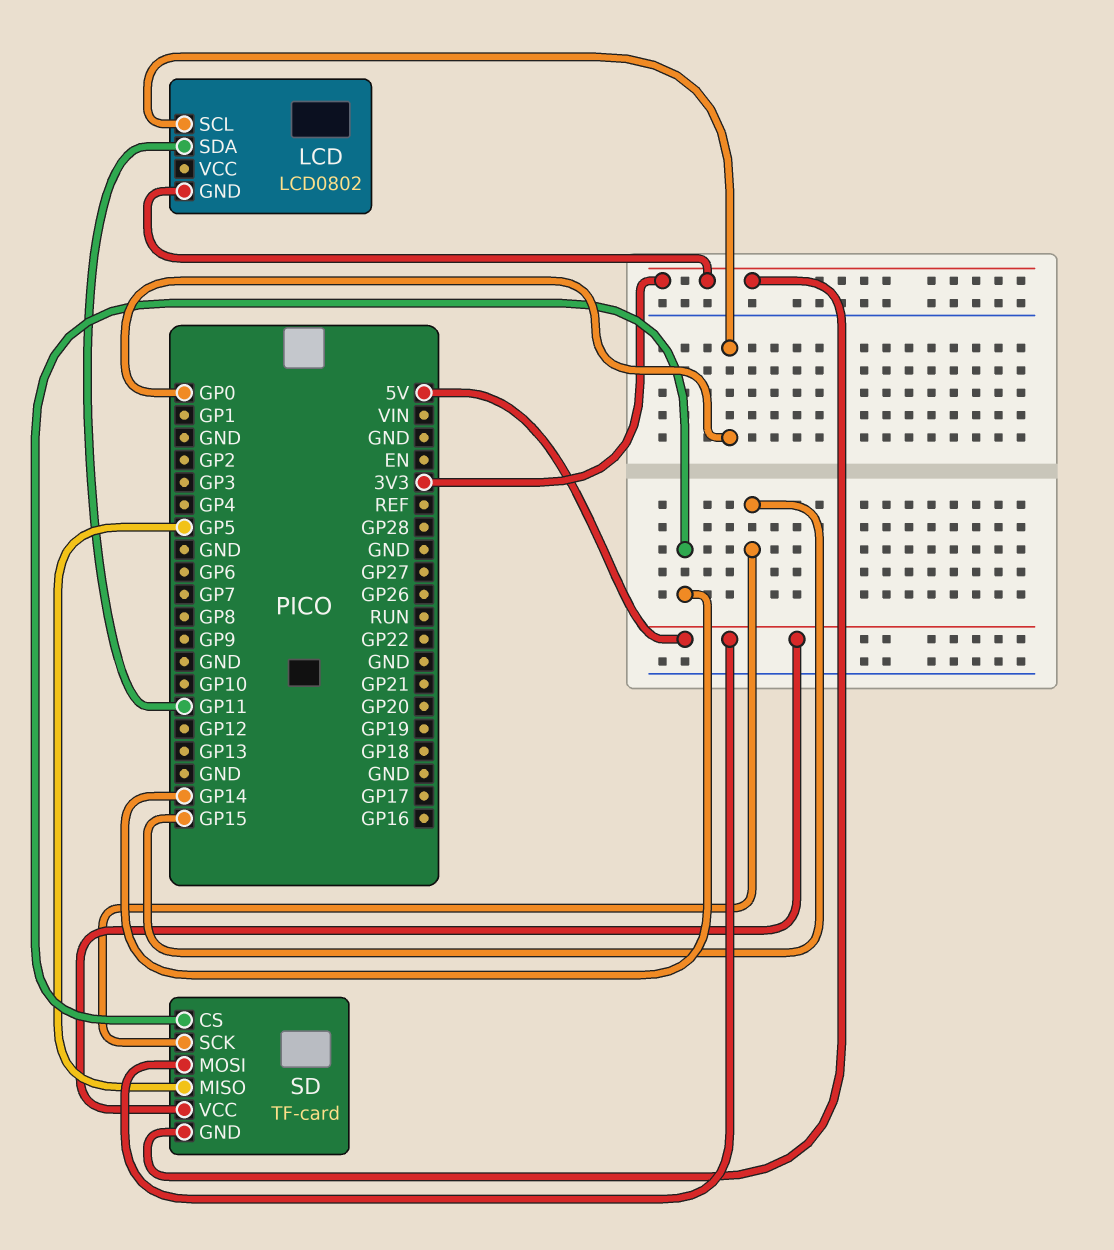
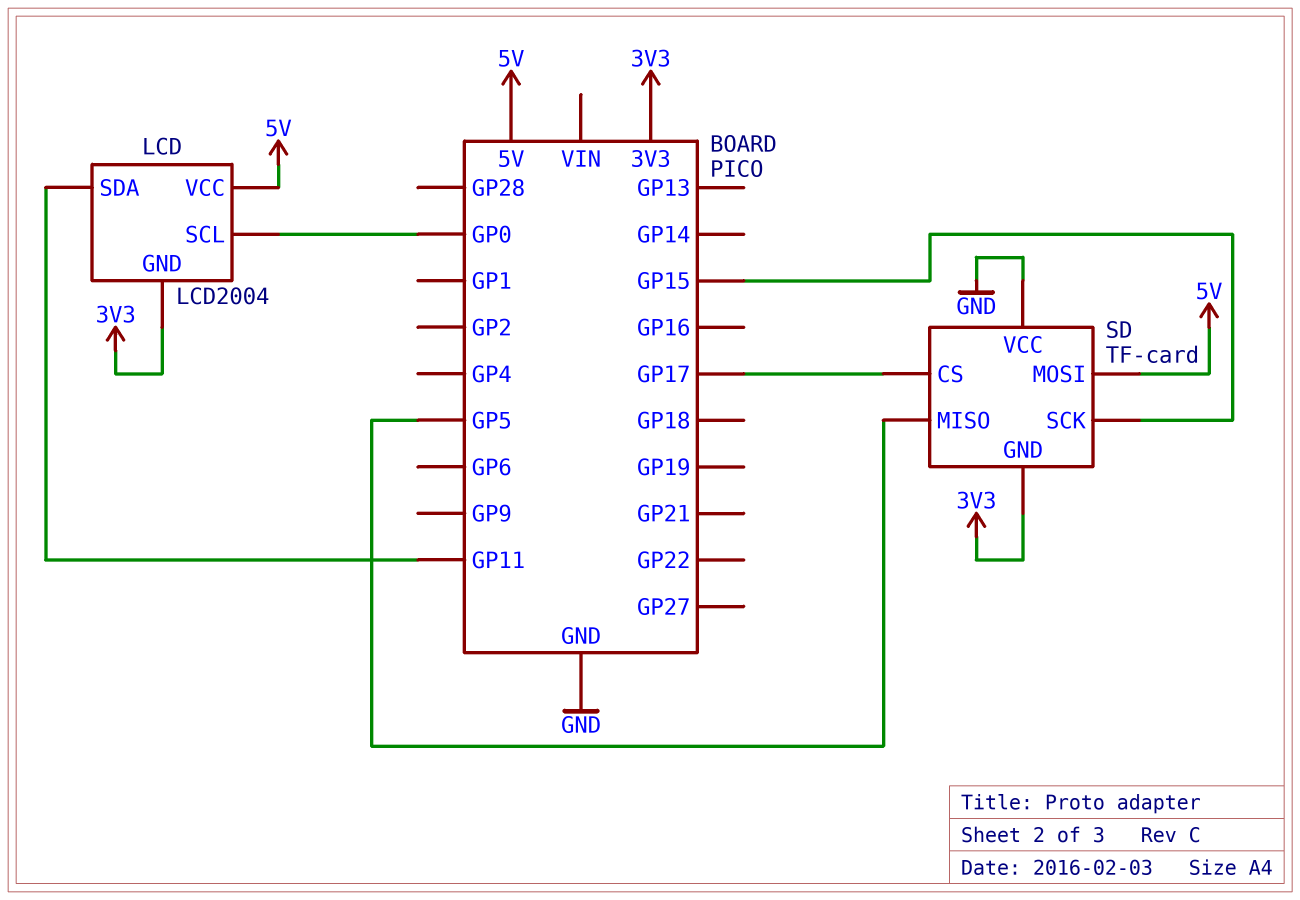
LCD: LCD0802 -> LCD2004
LCD pin VCC: none -> 5V
SD pin CS: GP14 -> GP17
SD pin VCC: 5V -> GND

